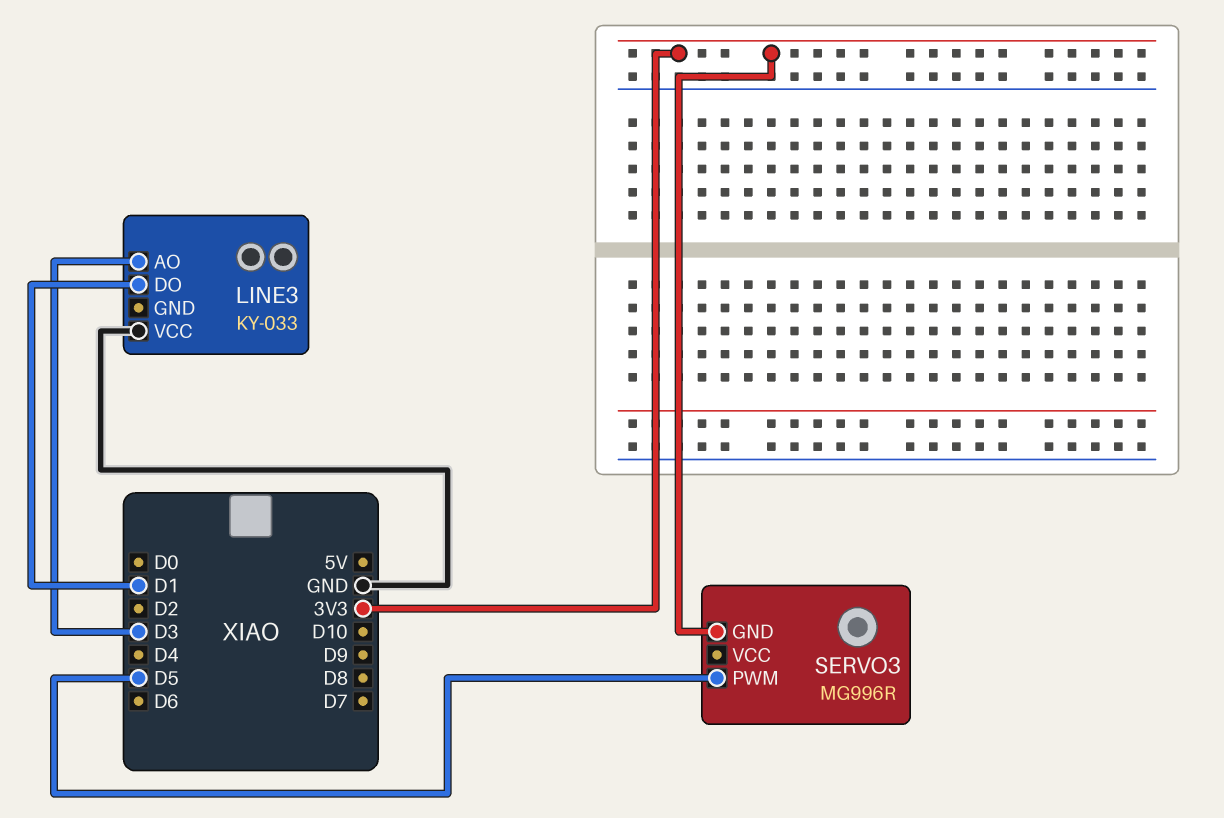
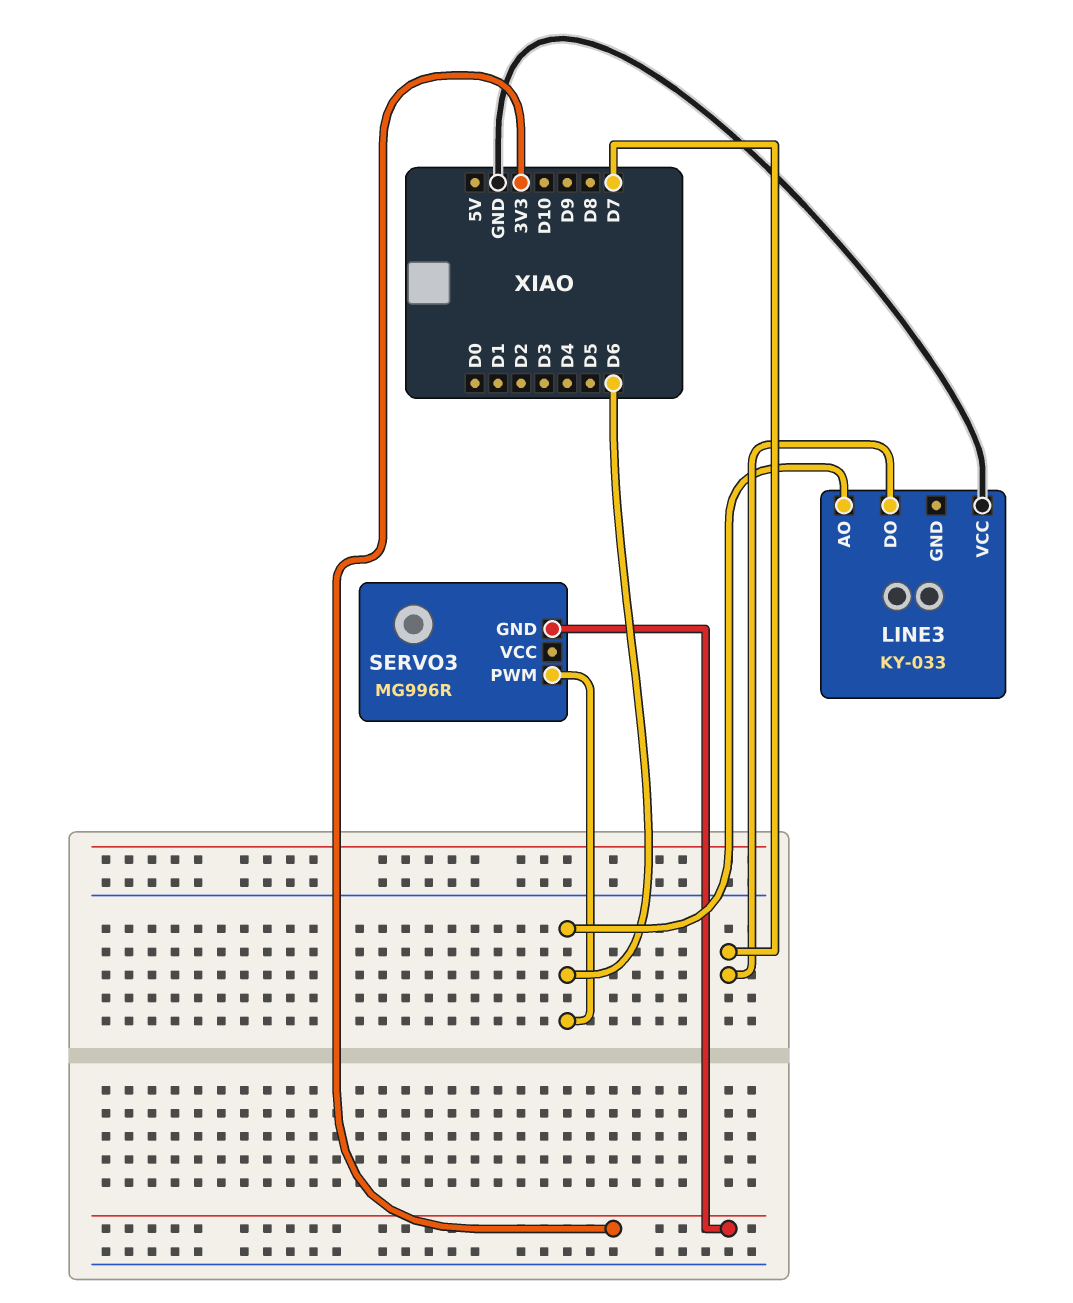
LINE3 pin AO: D3 -> D6
LINE3 pin DO: D1 -> D7
SERVO3 pin PWM: D5 -> D6

